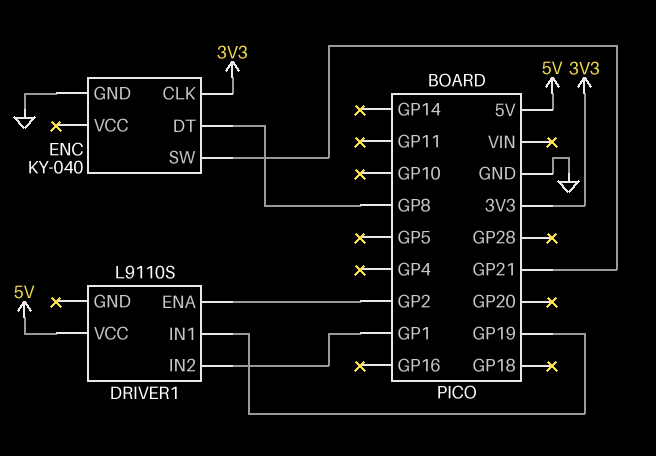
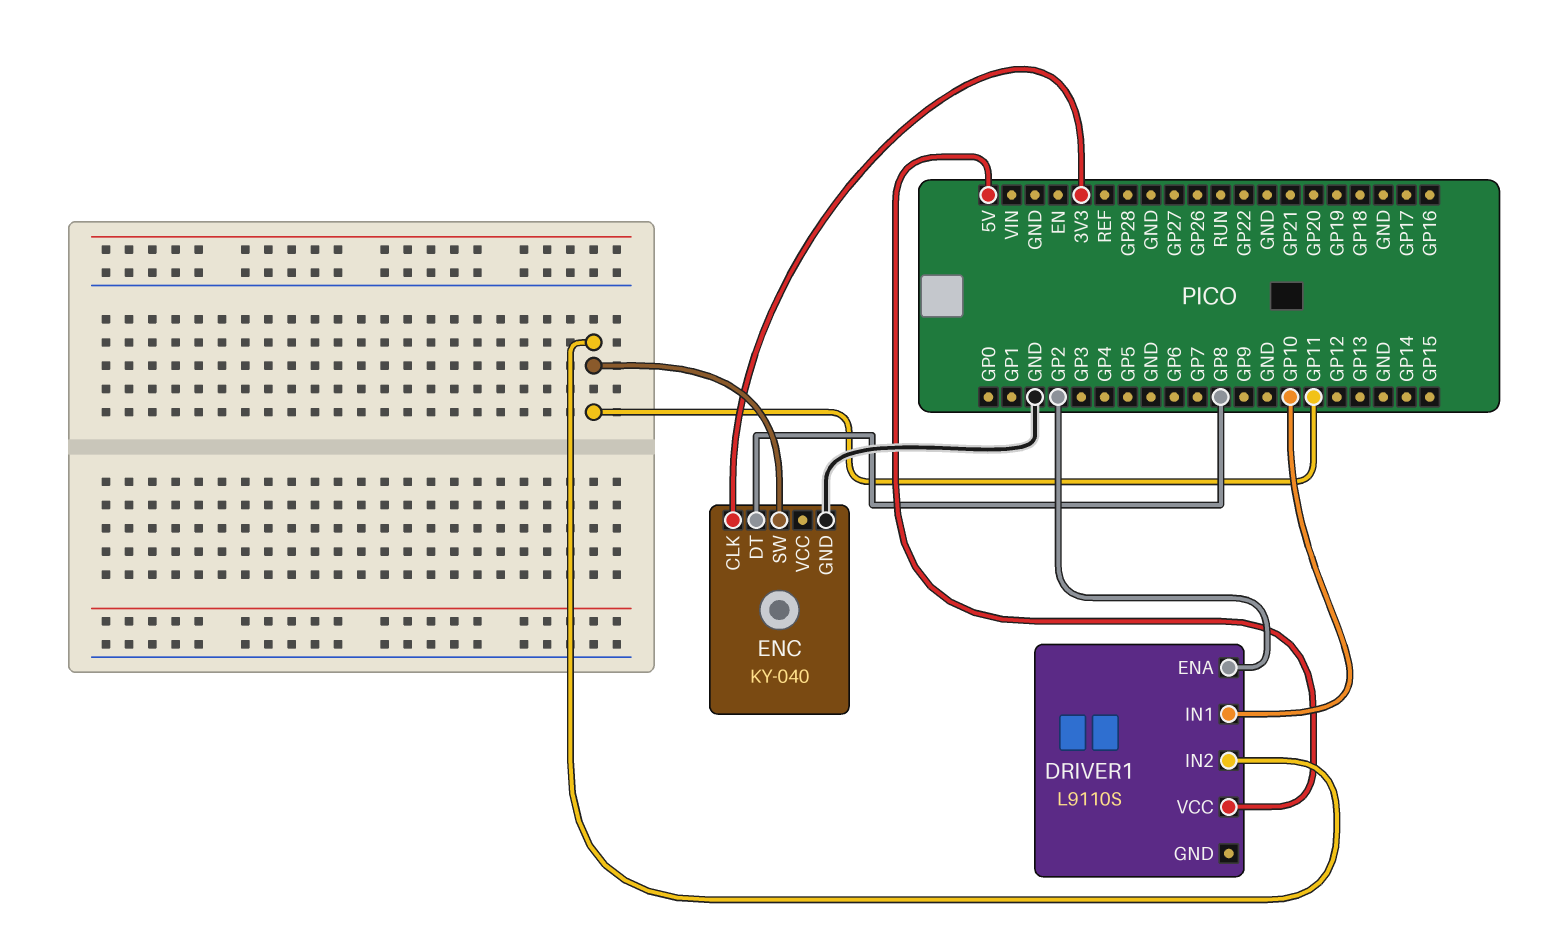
DRIVER1 pin IN1: GP19 -> GP10
DRIVER1 pin IN2: GP1 -> GP11
ENC pin SW: GP21 -> GP11

